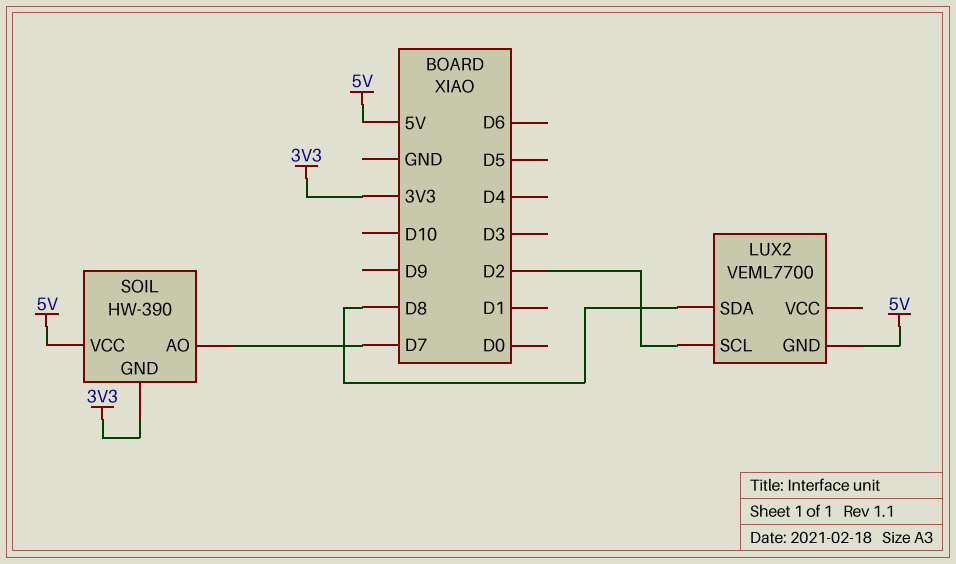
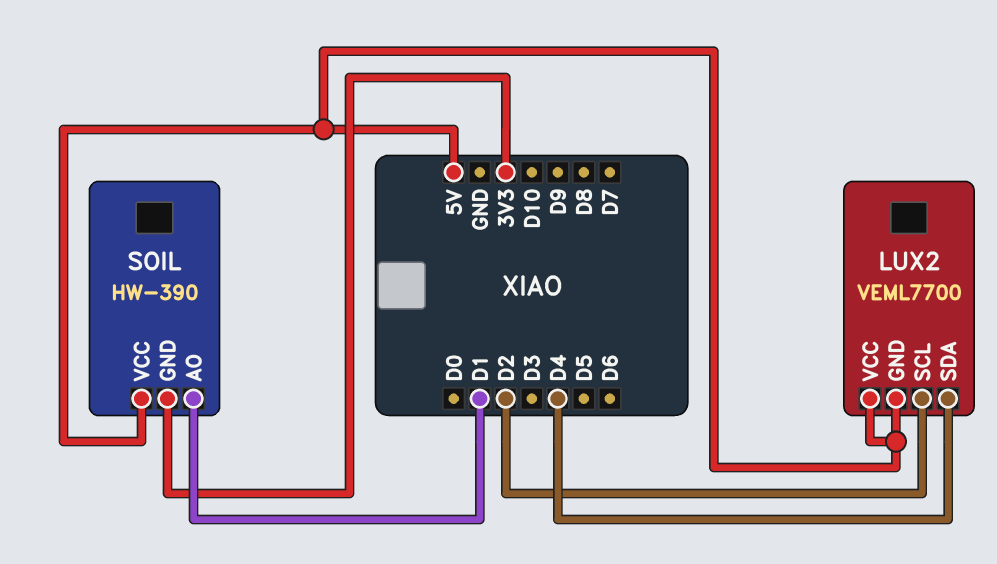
LUX2 pin SDA: D8 -> D4
LUX2 pin VCC: none -> 5V
SOIL pin AO: D7 -> D1

